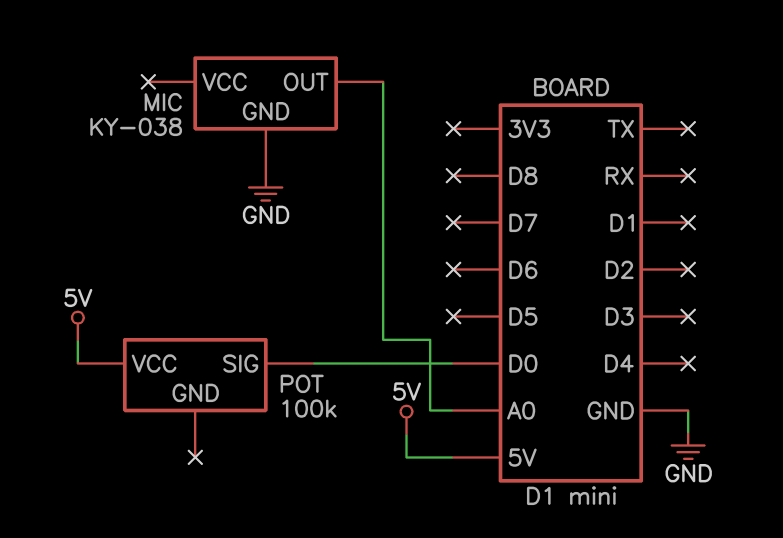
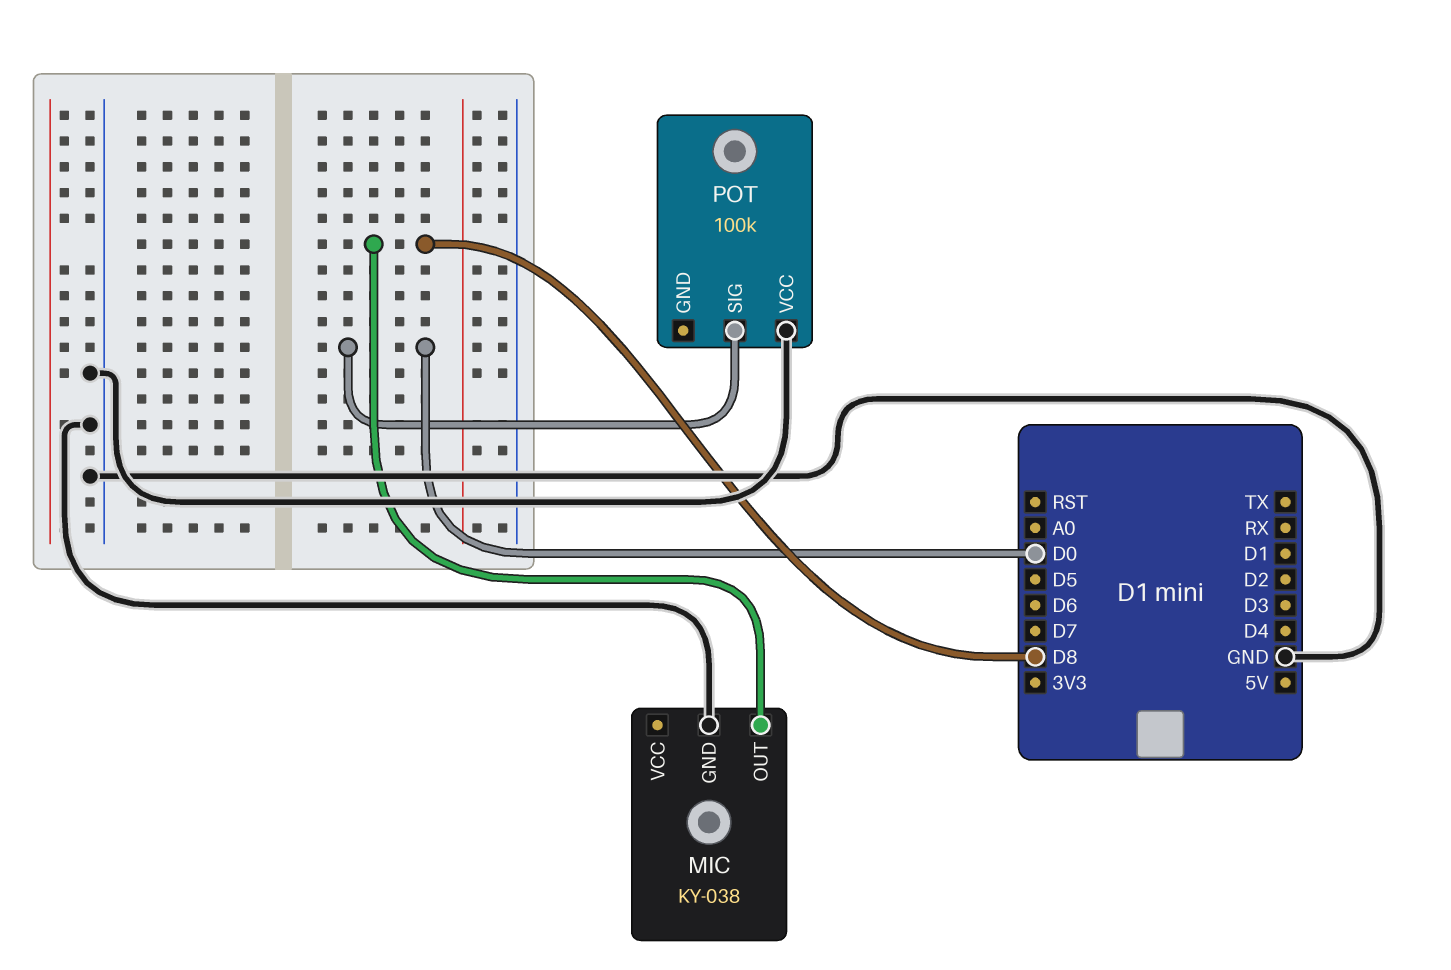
MIC pin OUT: A0 -> D8
POT pin VCC: 5V -> GND

